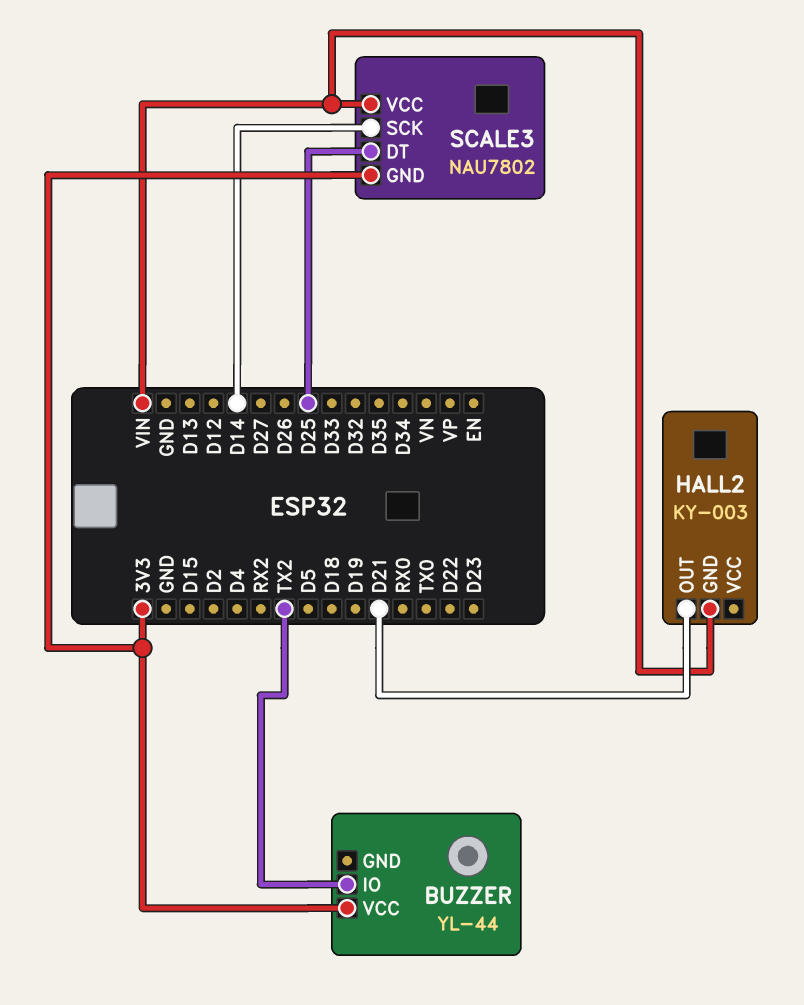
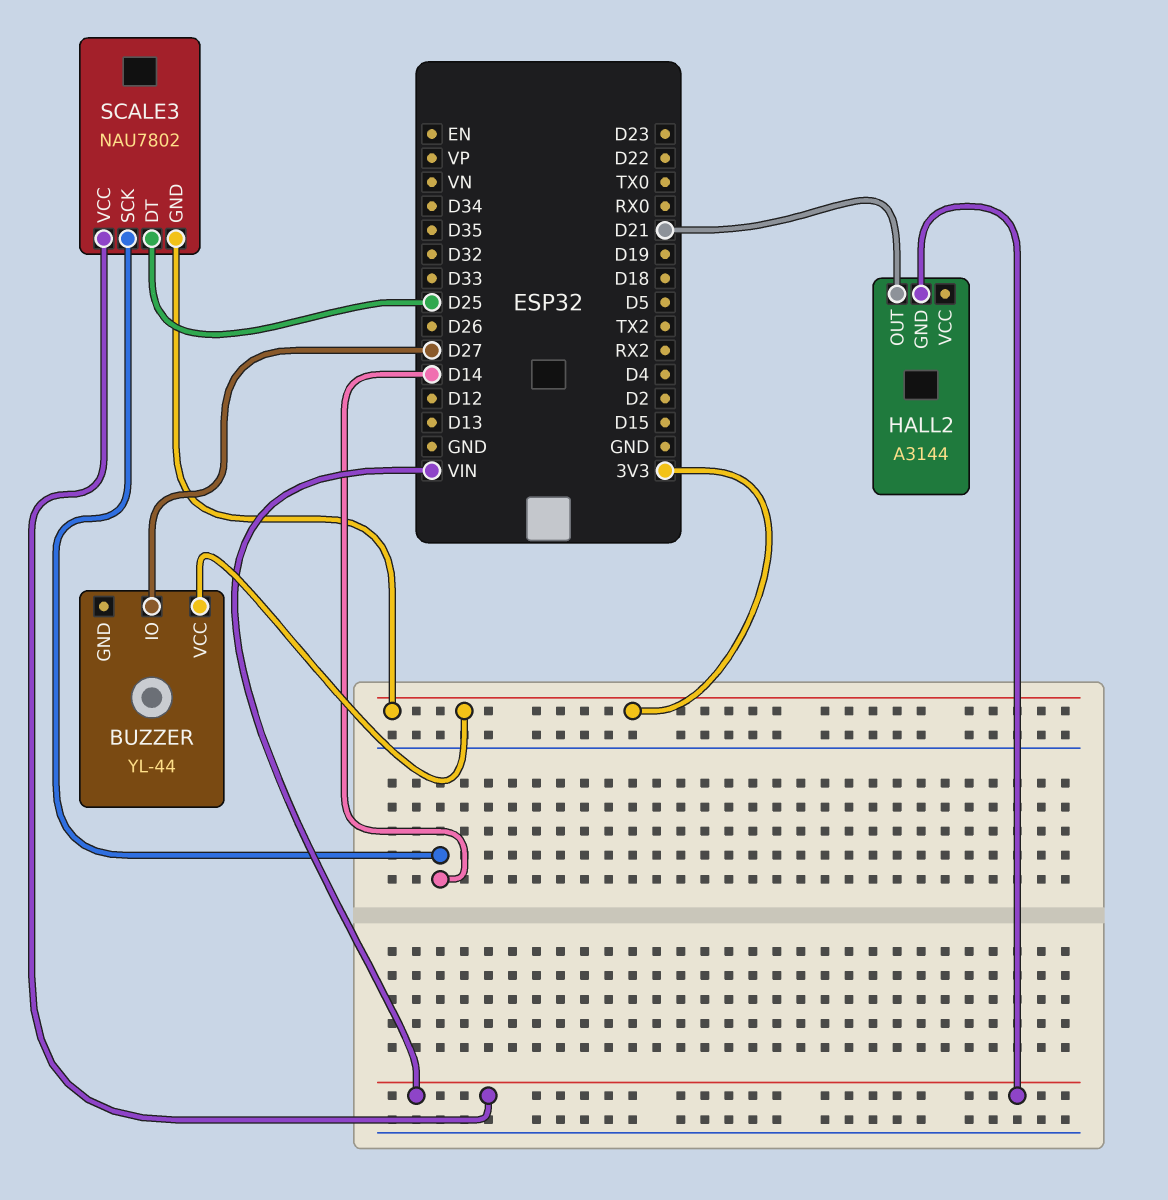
BUZZER pin IO: TX2 -> D27
HALL2: KY-003 -> A3144

